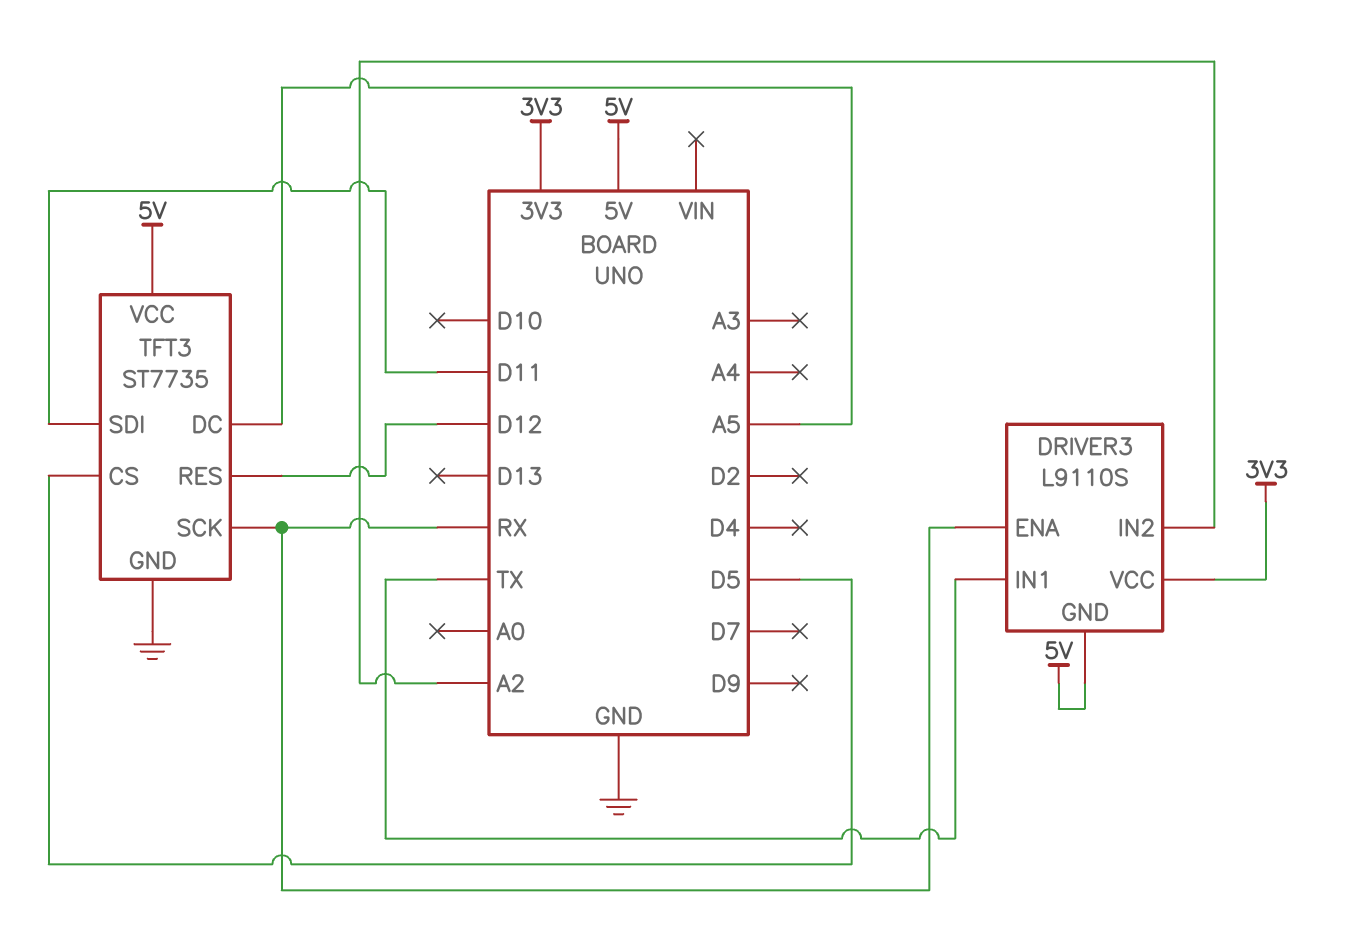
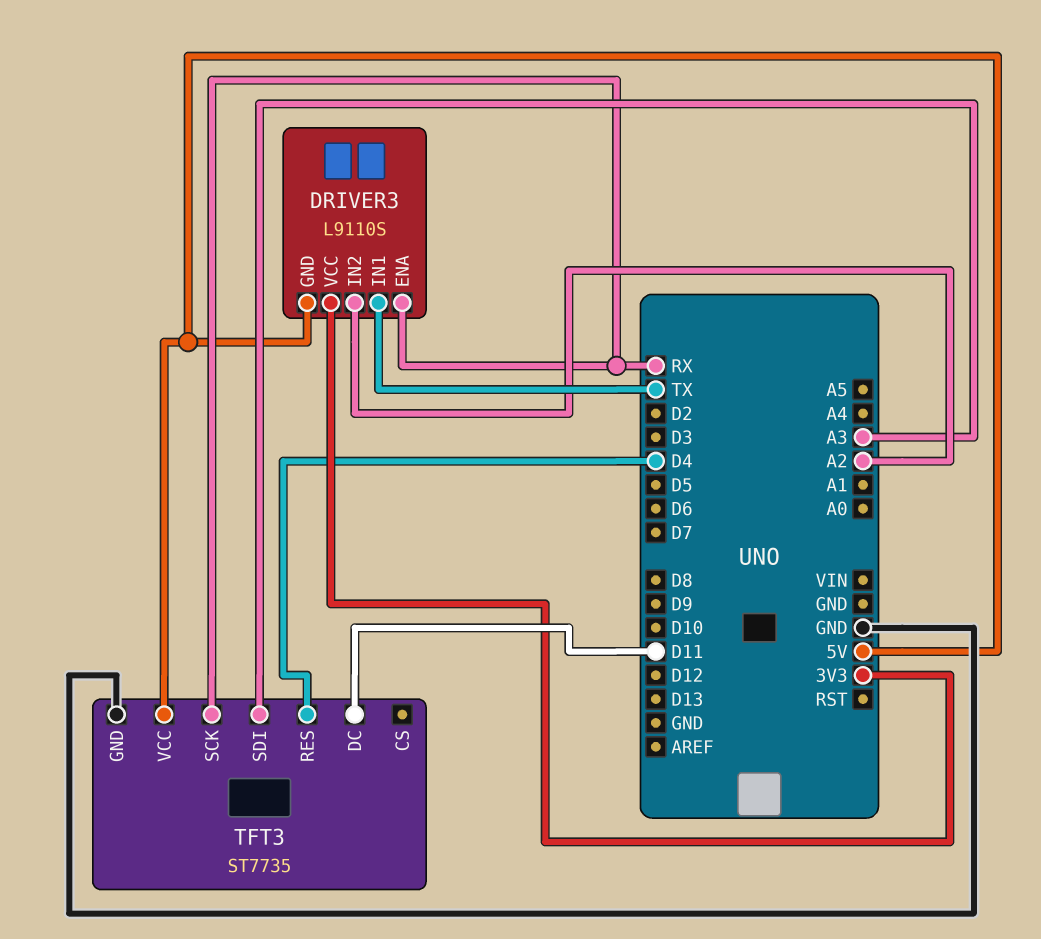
TFT3 pin CS: D5 -> none
TFT3 pin DC: A5 -> D11
TFT3 pin RES: D12 -> D4
TFT3 pin SDI: D11 -> A3

